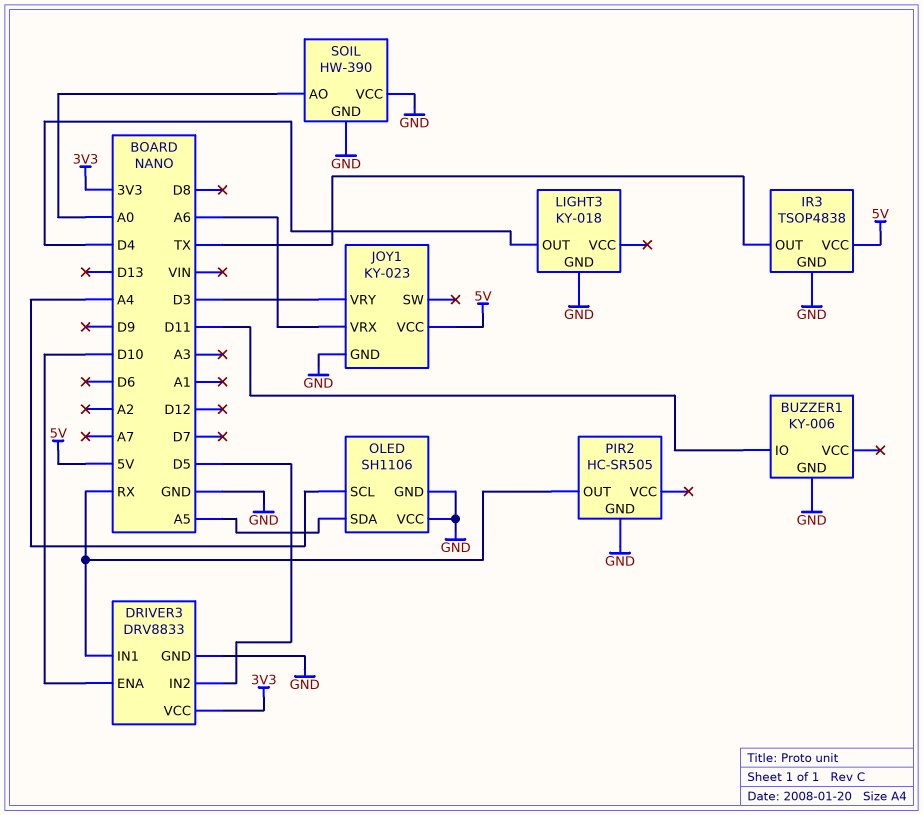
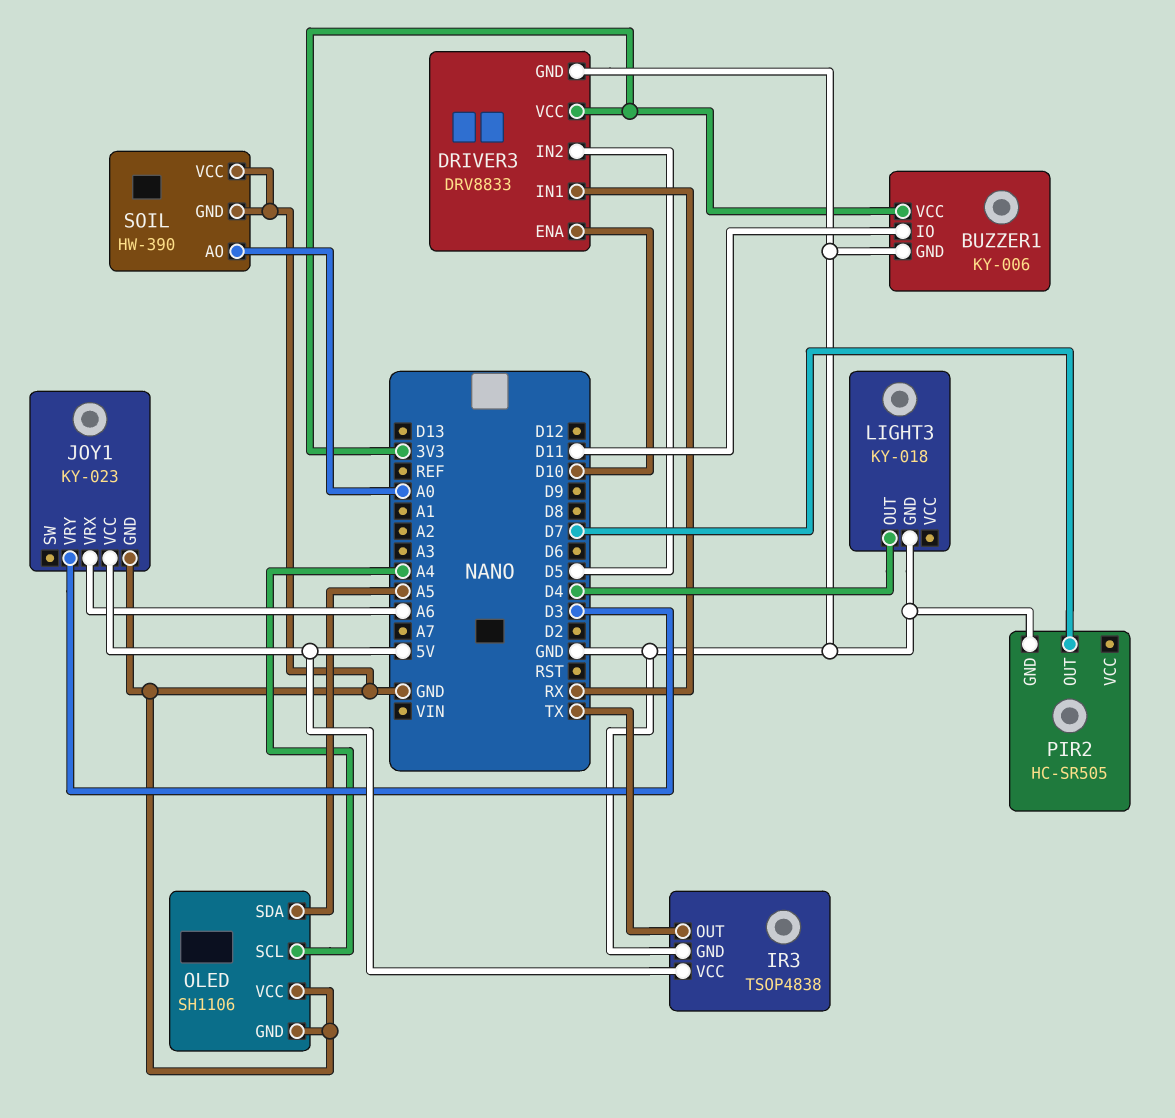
BUZZER1 pin VCC: none -> 3V3
PIR2 pin OUT: RX -> D7

